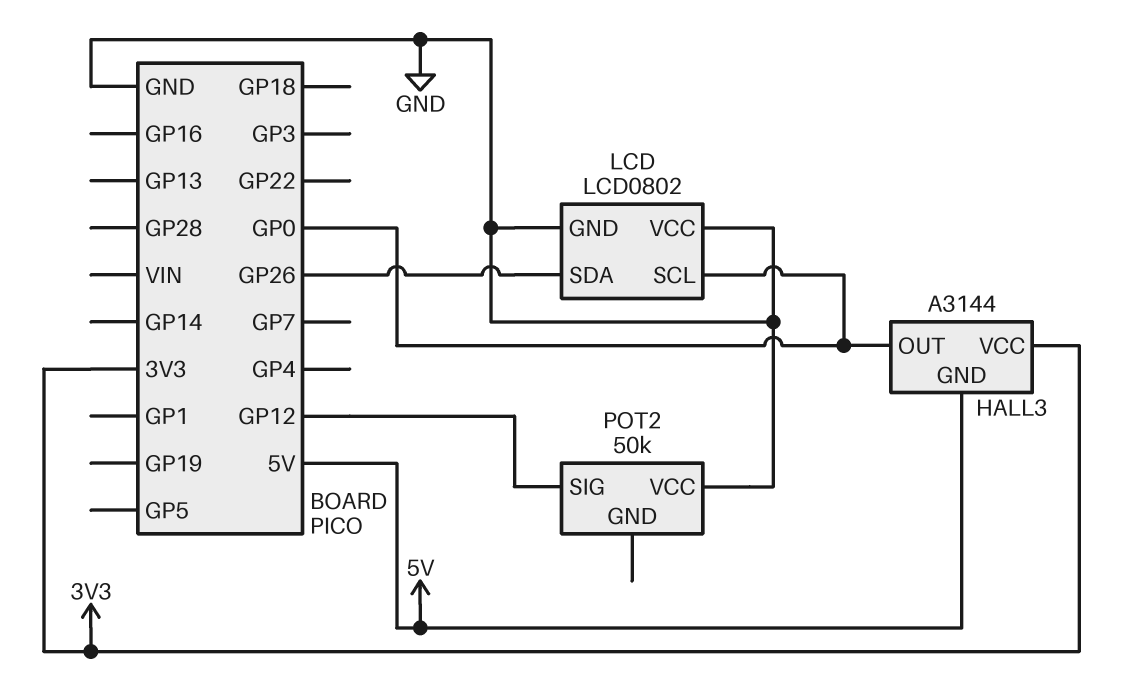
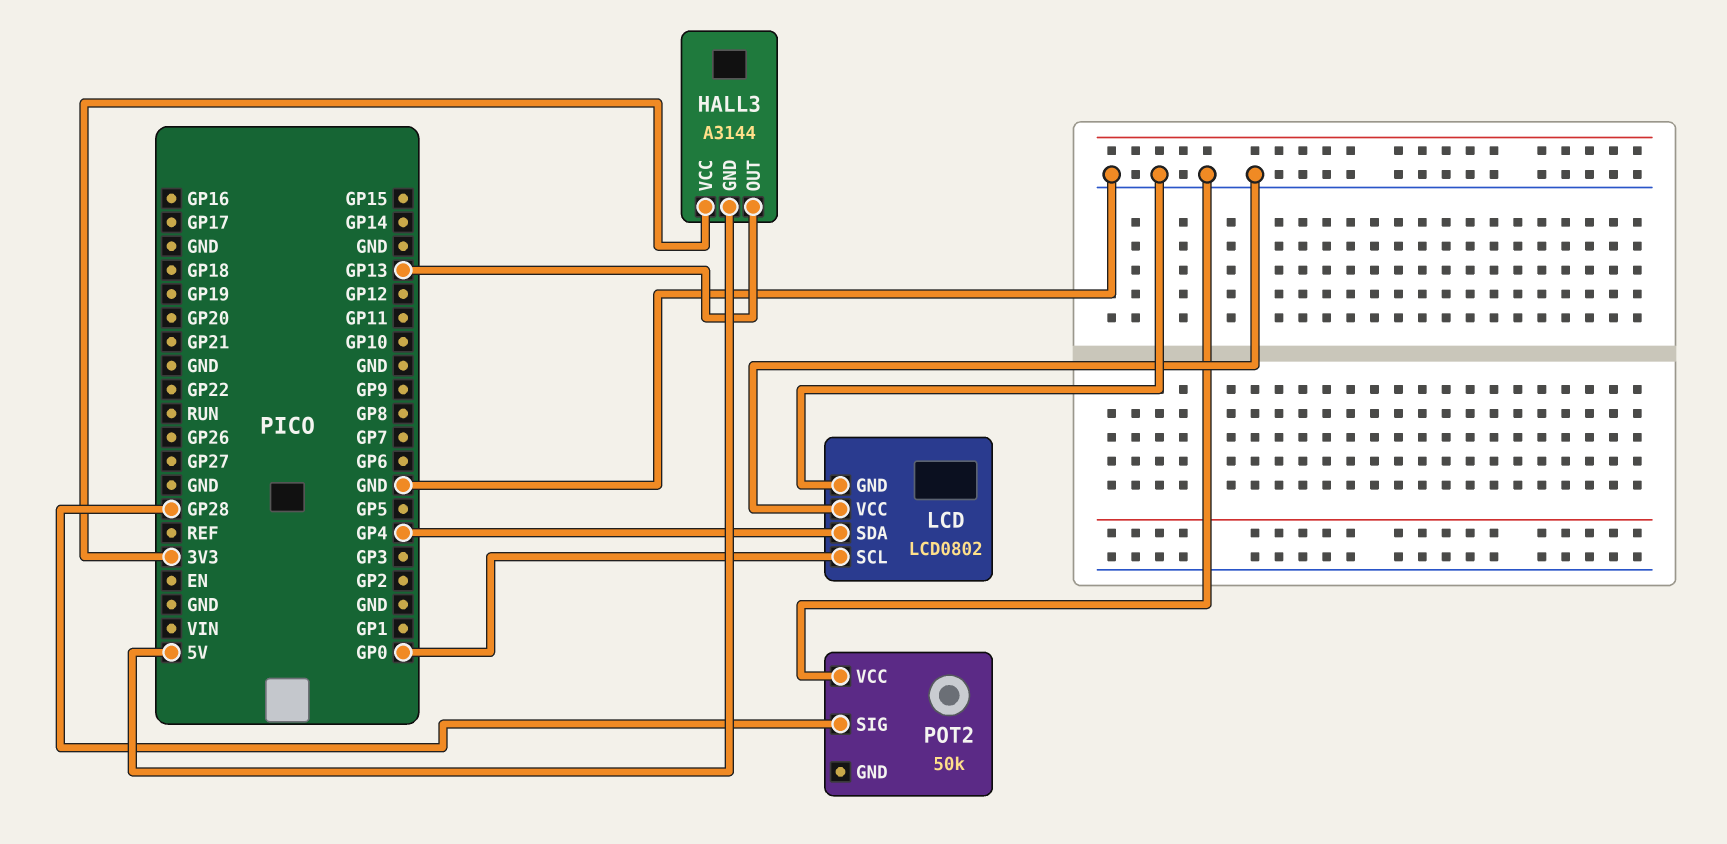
HALL3 pin OUT: GP0 -> GP13
LCD pin SDA: GP26 -> GP4
POT2 pin SIG: GP12 -> GP28

